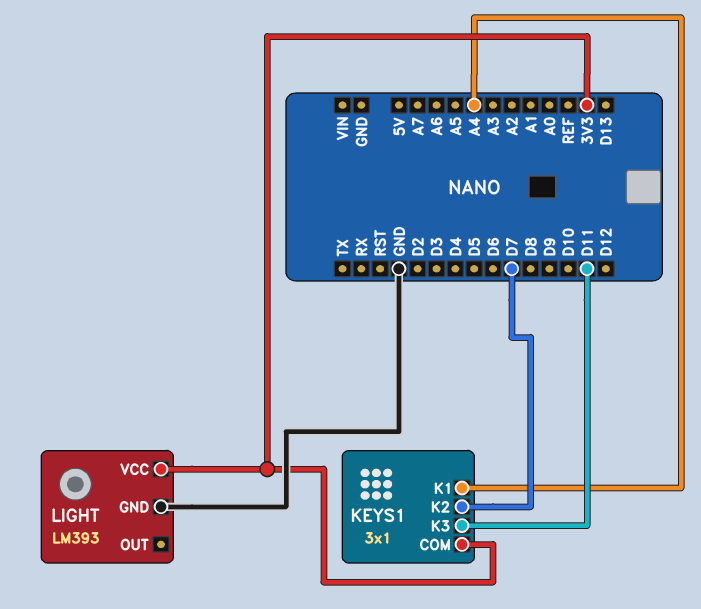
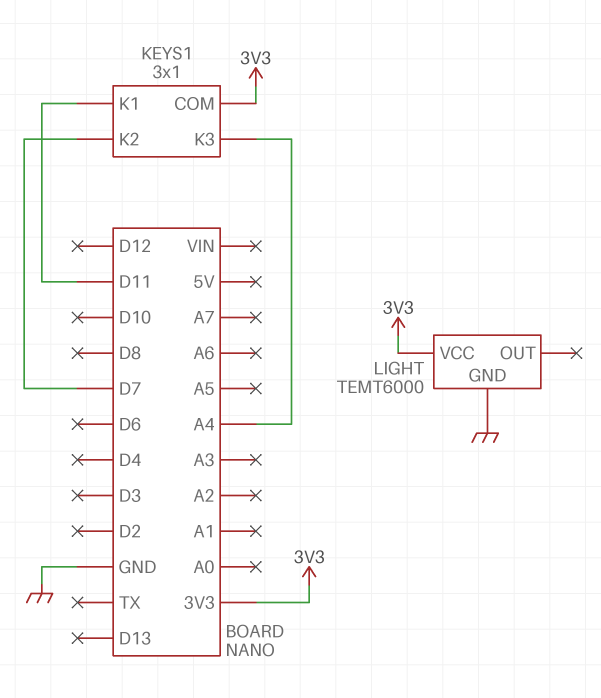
KEYS1 pin K1: A4 -> D11
KEYS1 pin K3: D11 -> A4
LIGHT: LM393 -> TEMT6000

